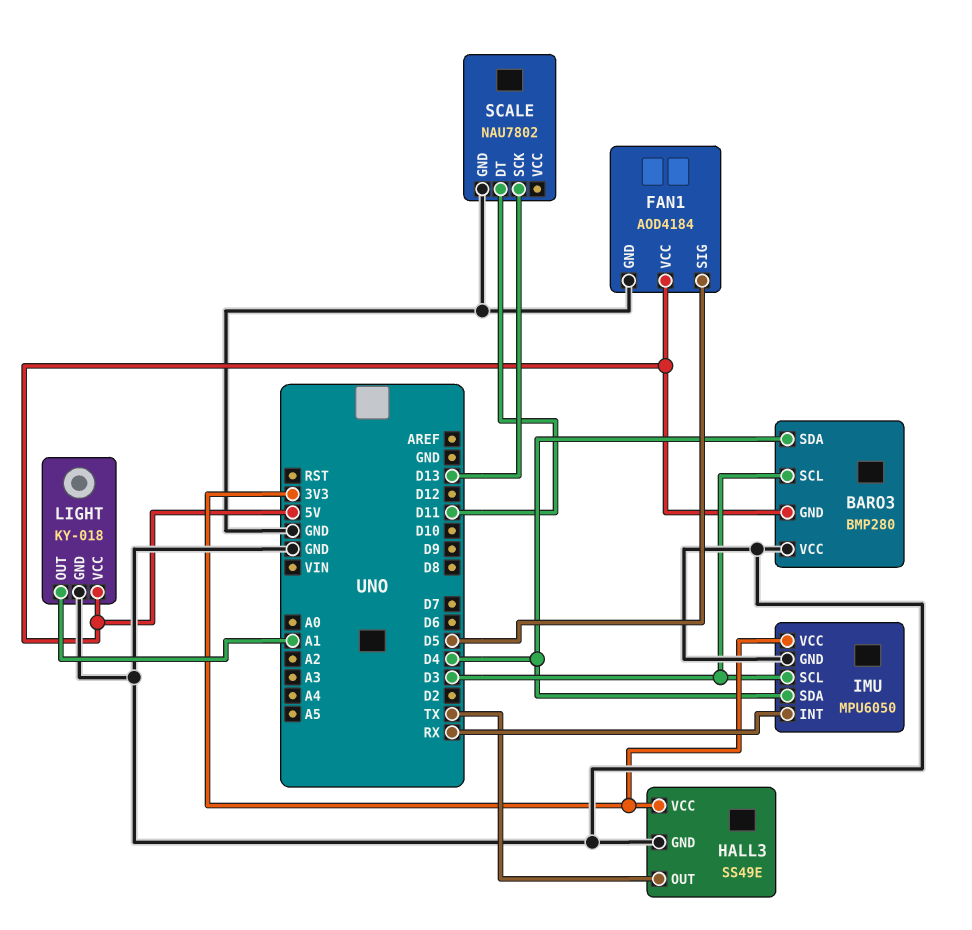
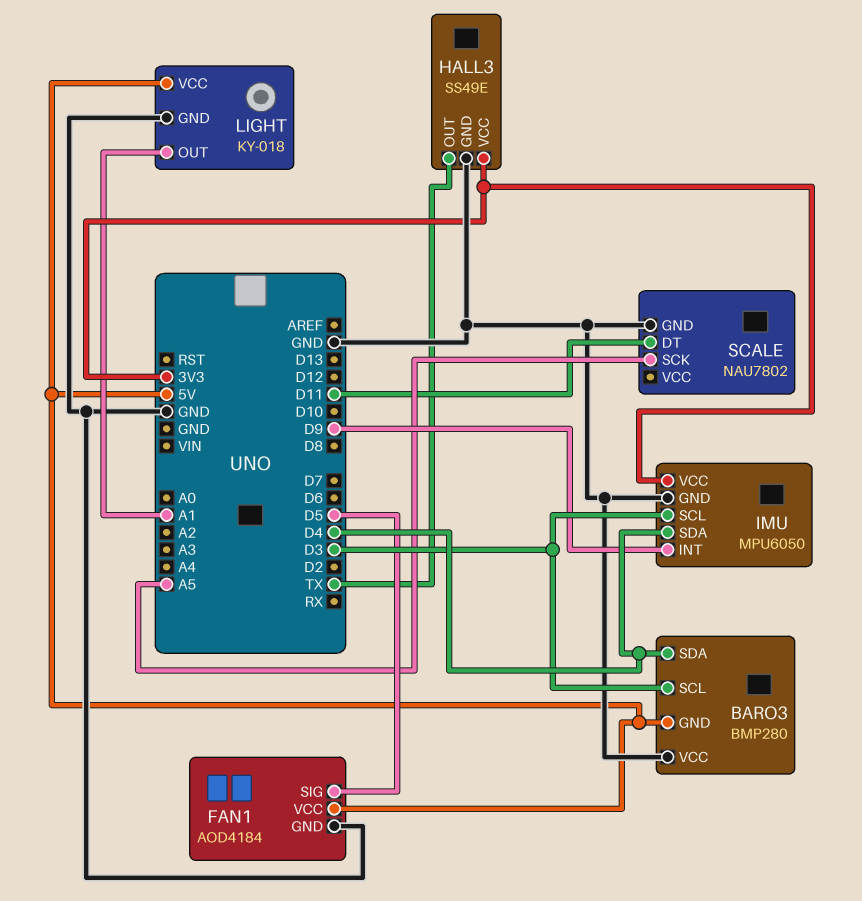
IMU pin INT: RX -> D9
SCALE pin SCK: D13 -> A5

